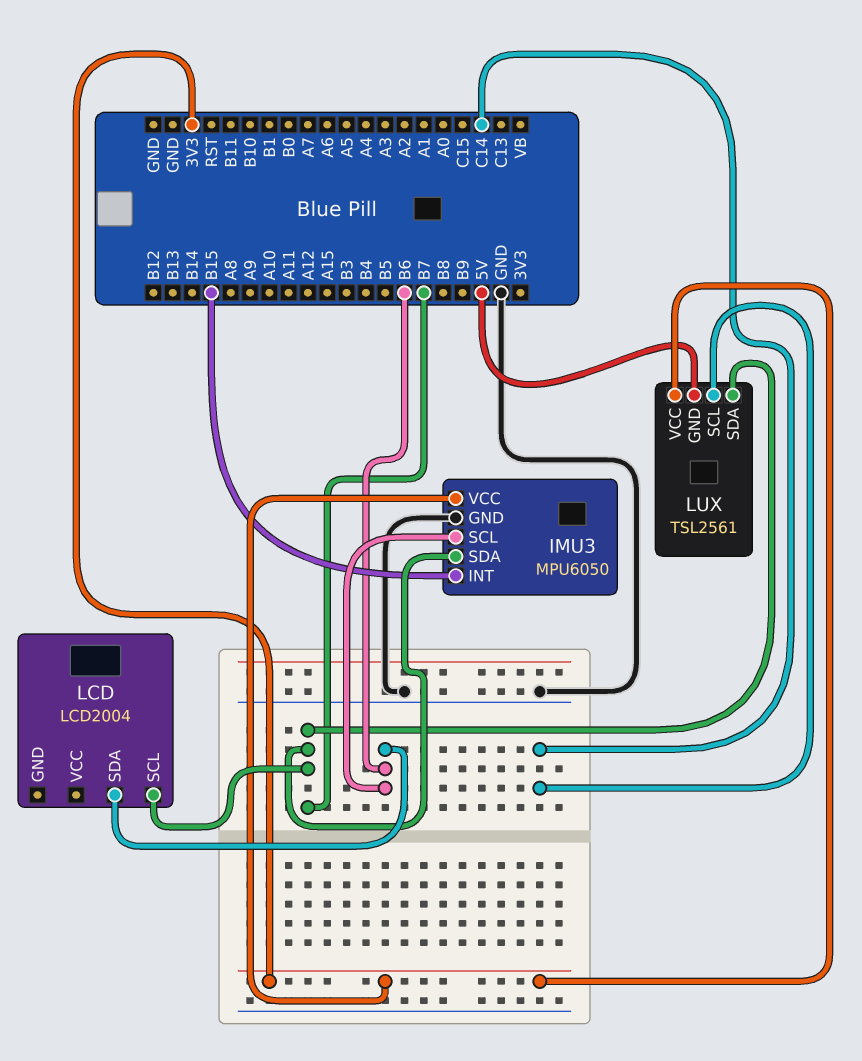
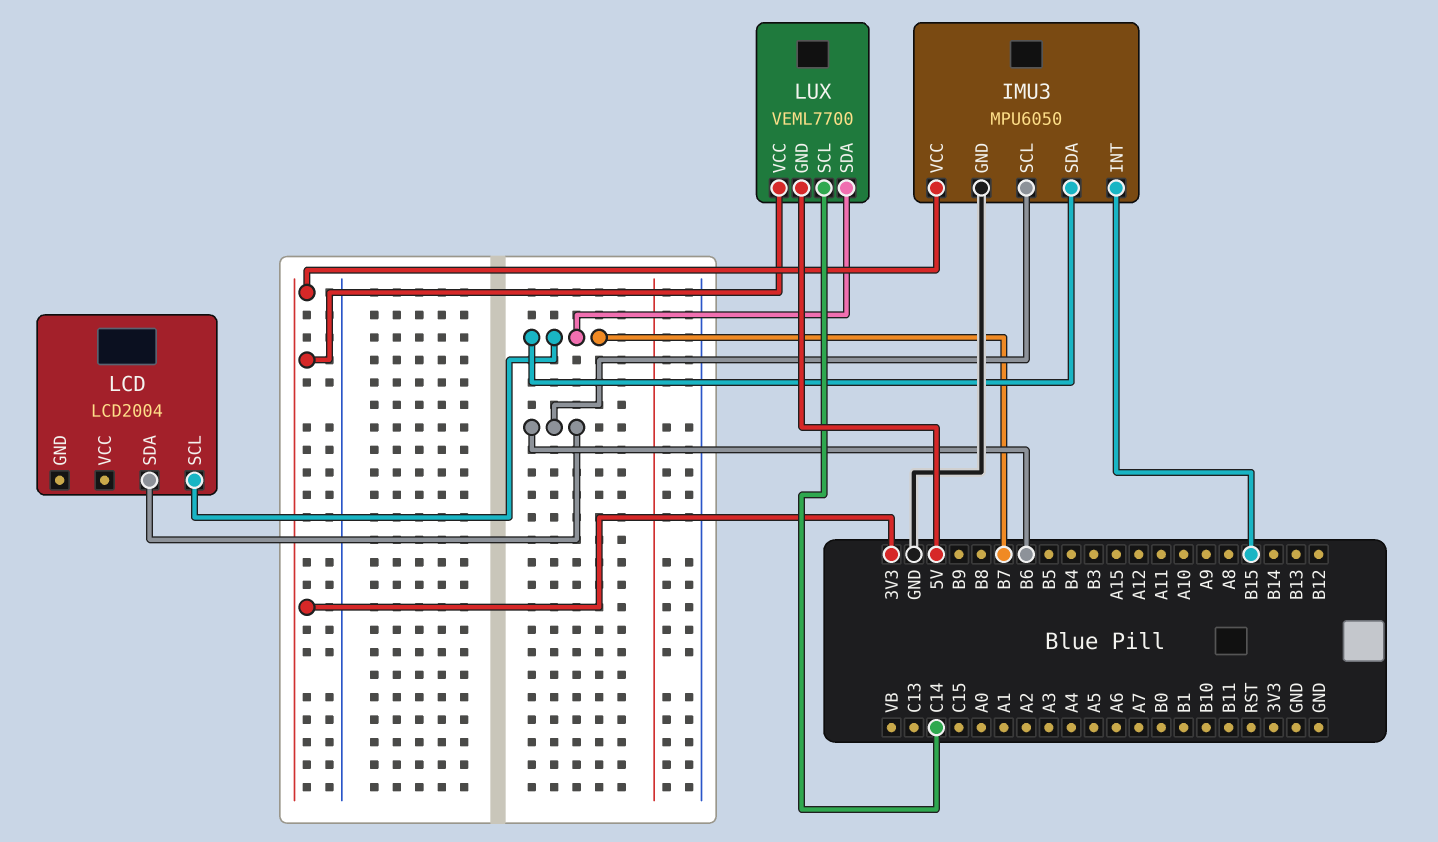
LUX: TSL2561 -> VEML7700

